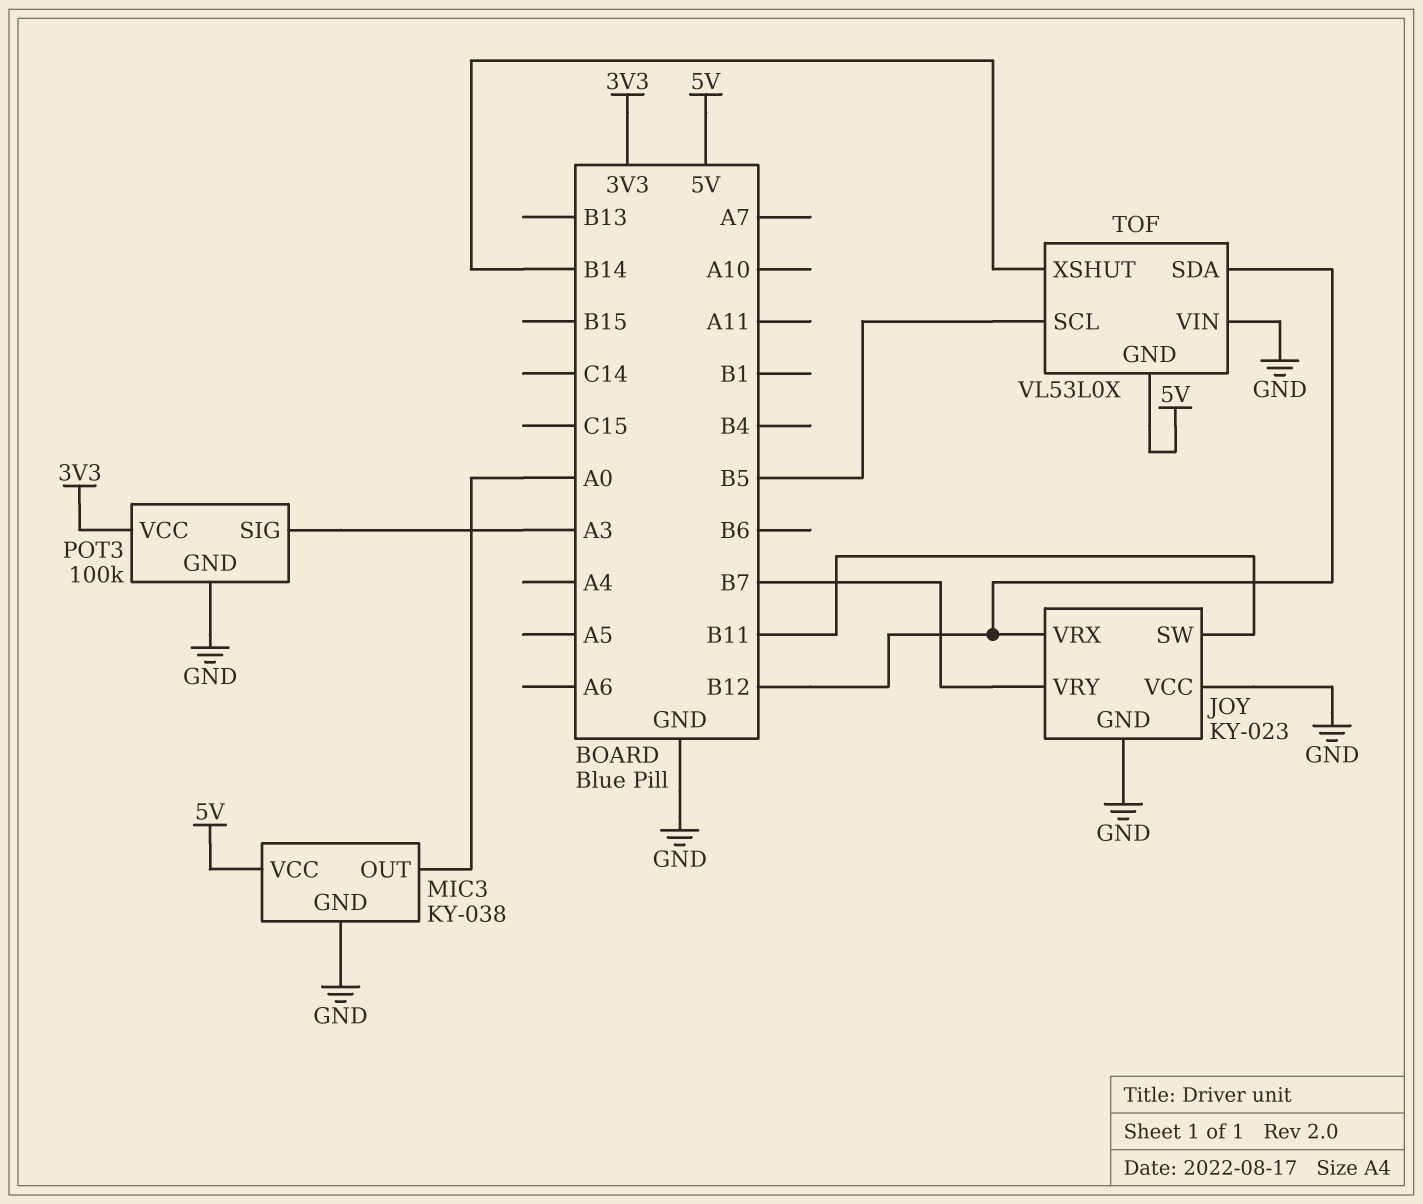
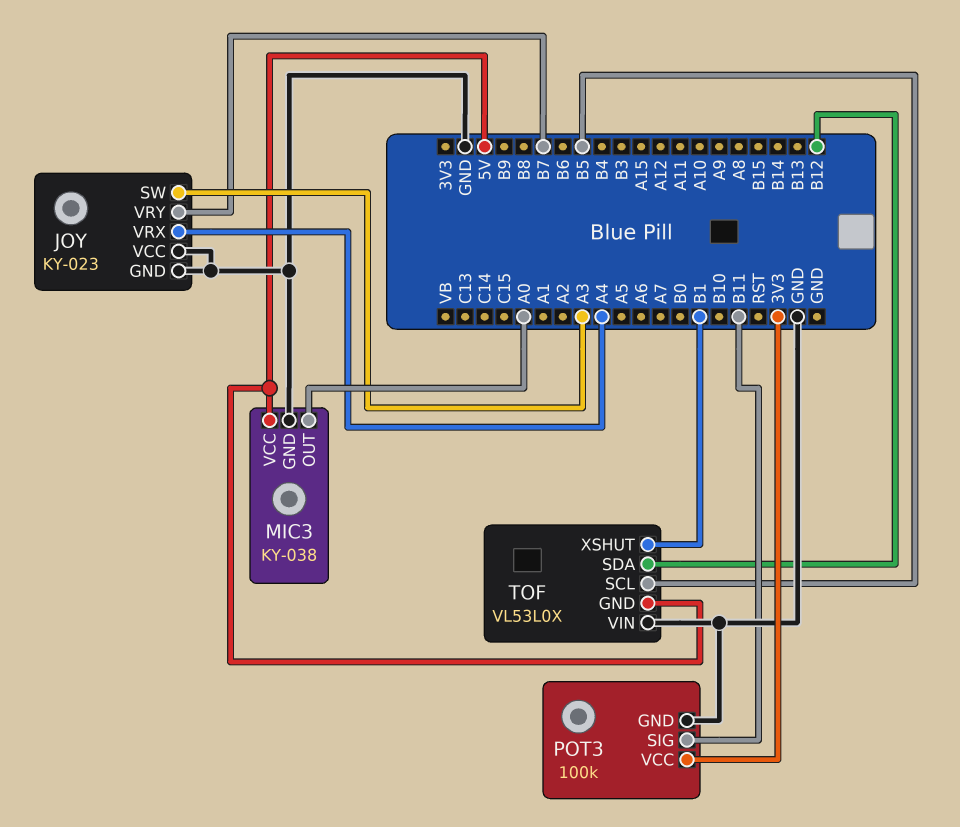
JOY pin SW: B11 -> A3
JOY pin VRX: B12 -> A4
POT3 pin SIG: A3 -> B11
TOF pin XSHUT: B14 -> B1

